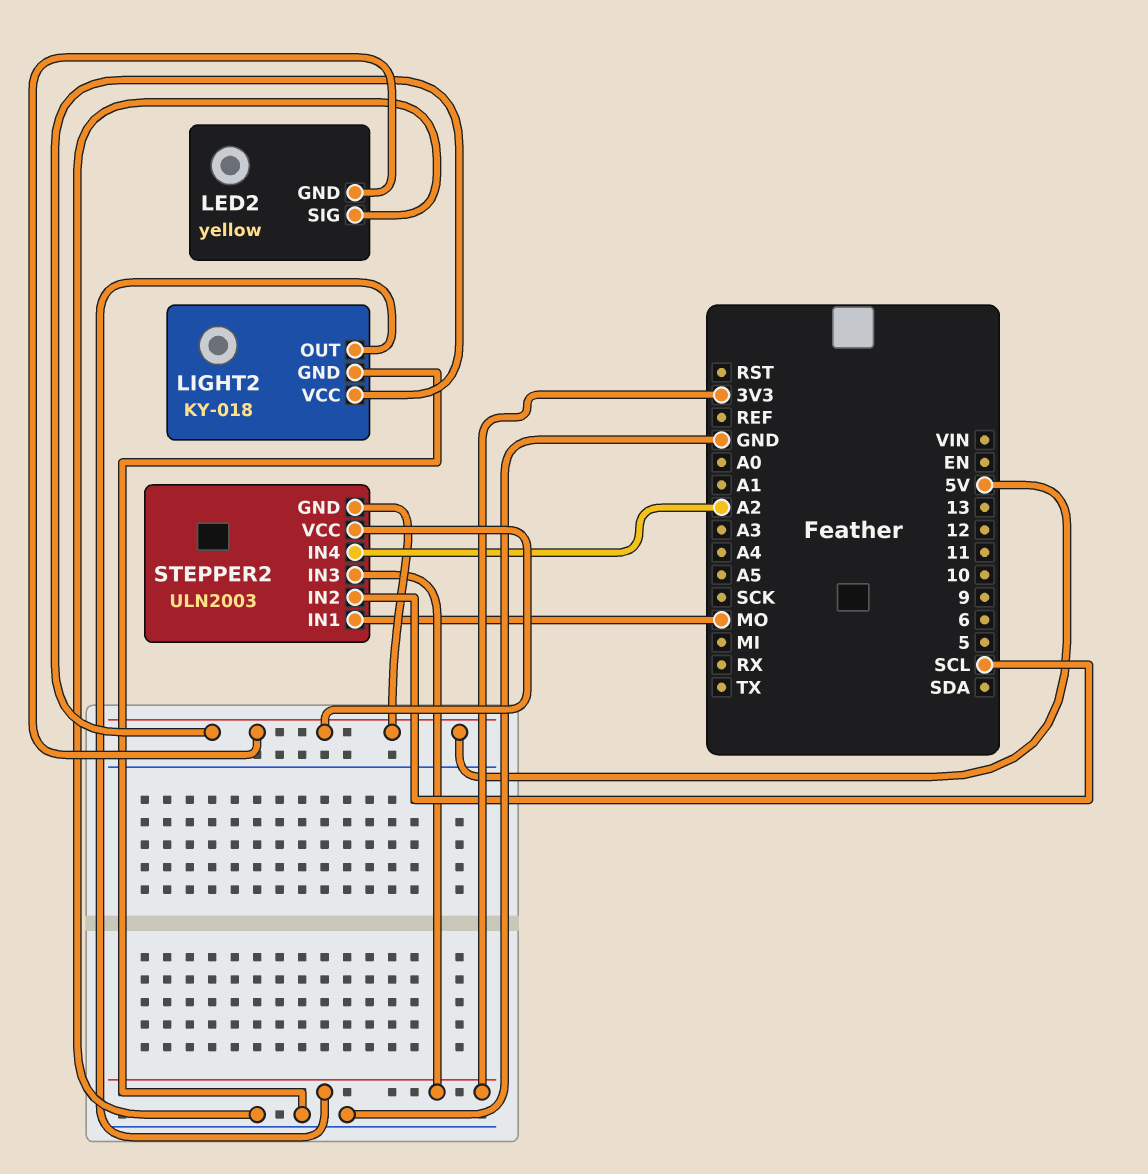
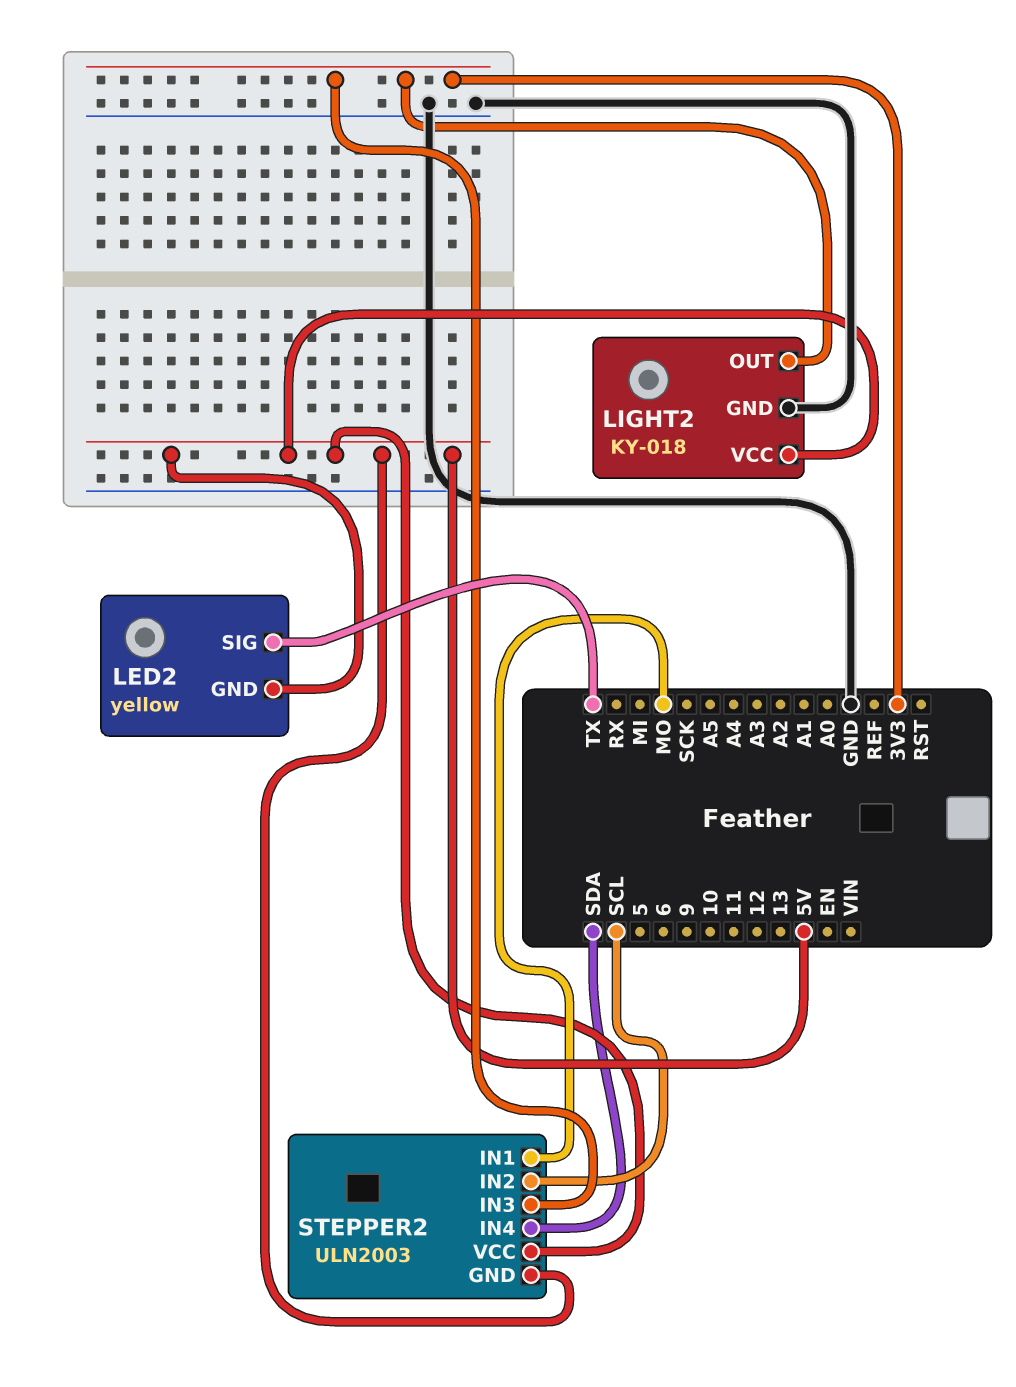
LED2 pin SIG: GND -> TX
STEPPER2 pin IN4: A2 -> SDA

